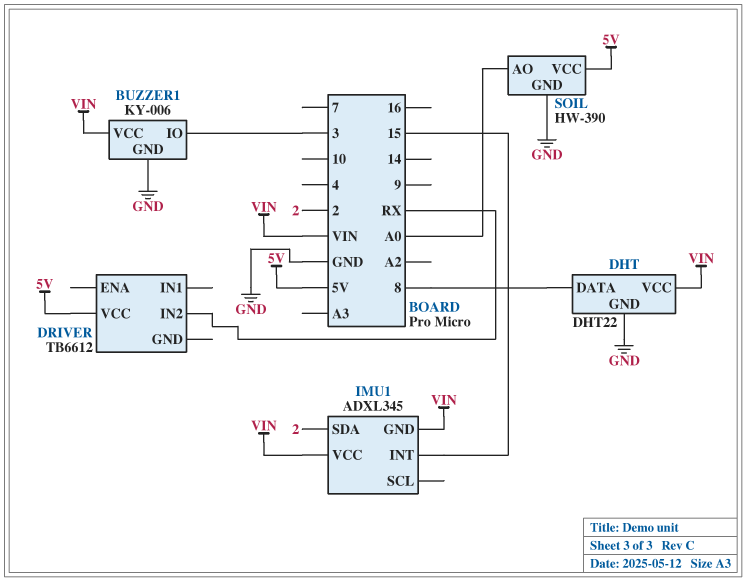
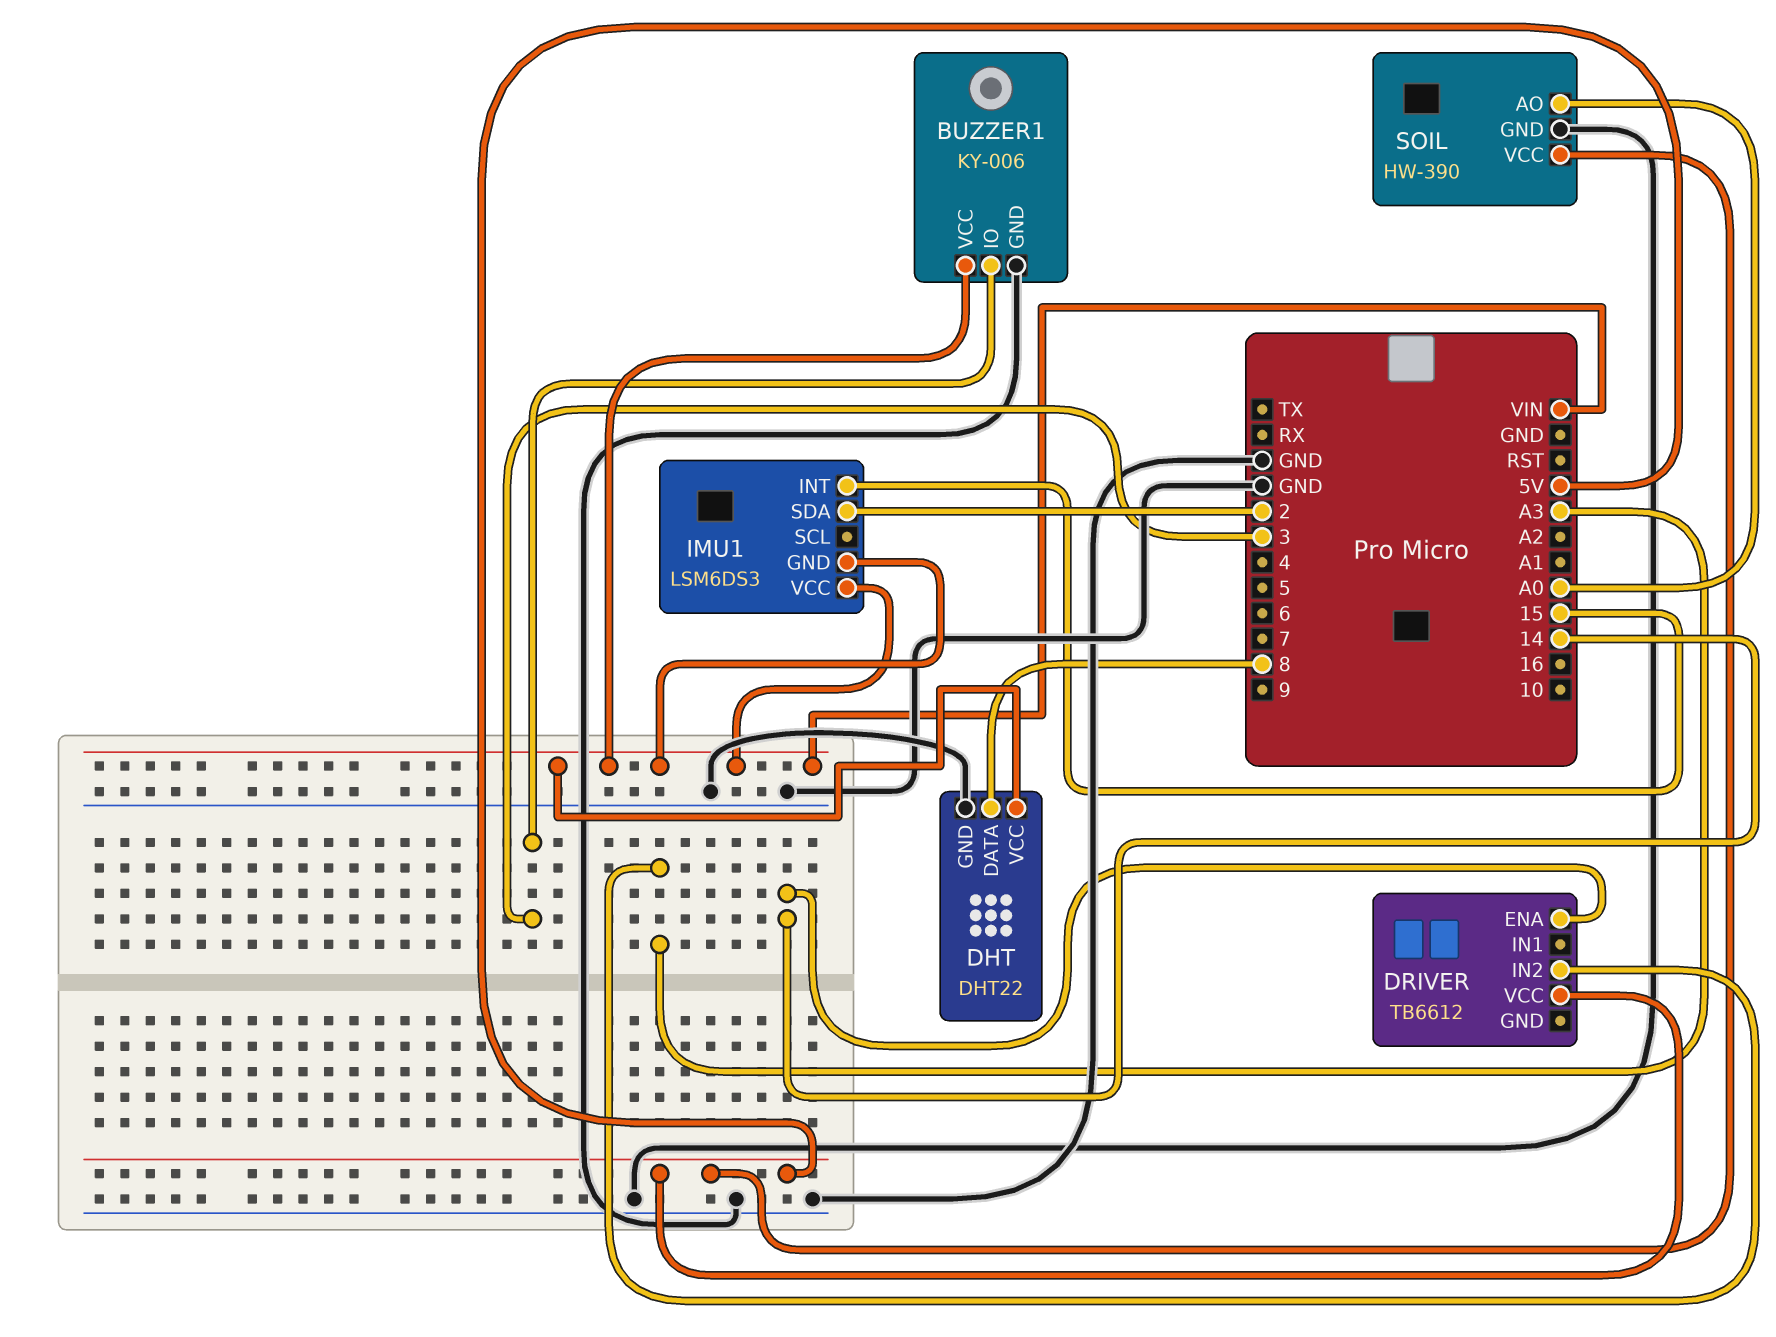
DRIVER pin ENA: none -> 14
DRIVER pin IN2: RX -> A3
IMU1: ADXL345 -> LSM6DS3

